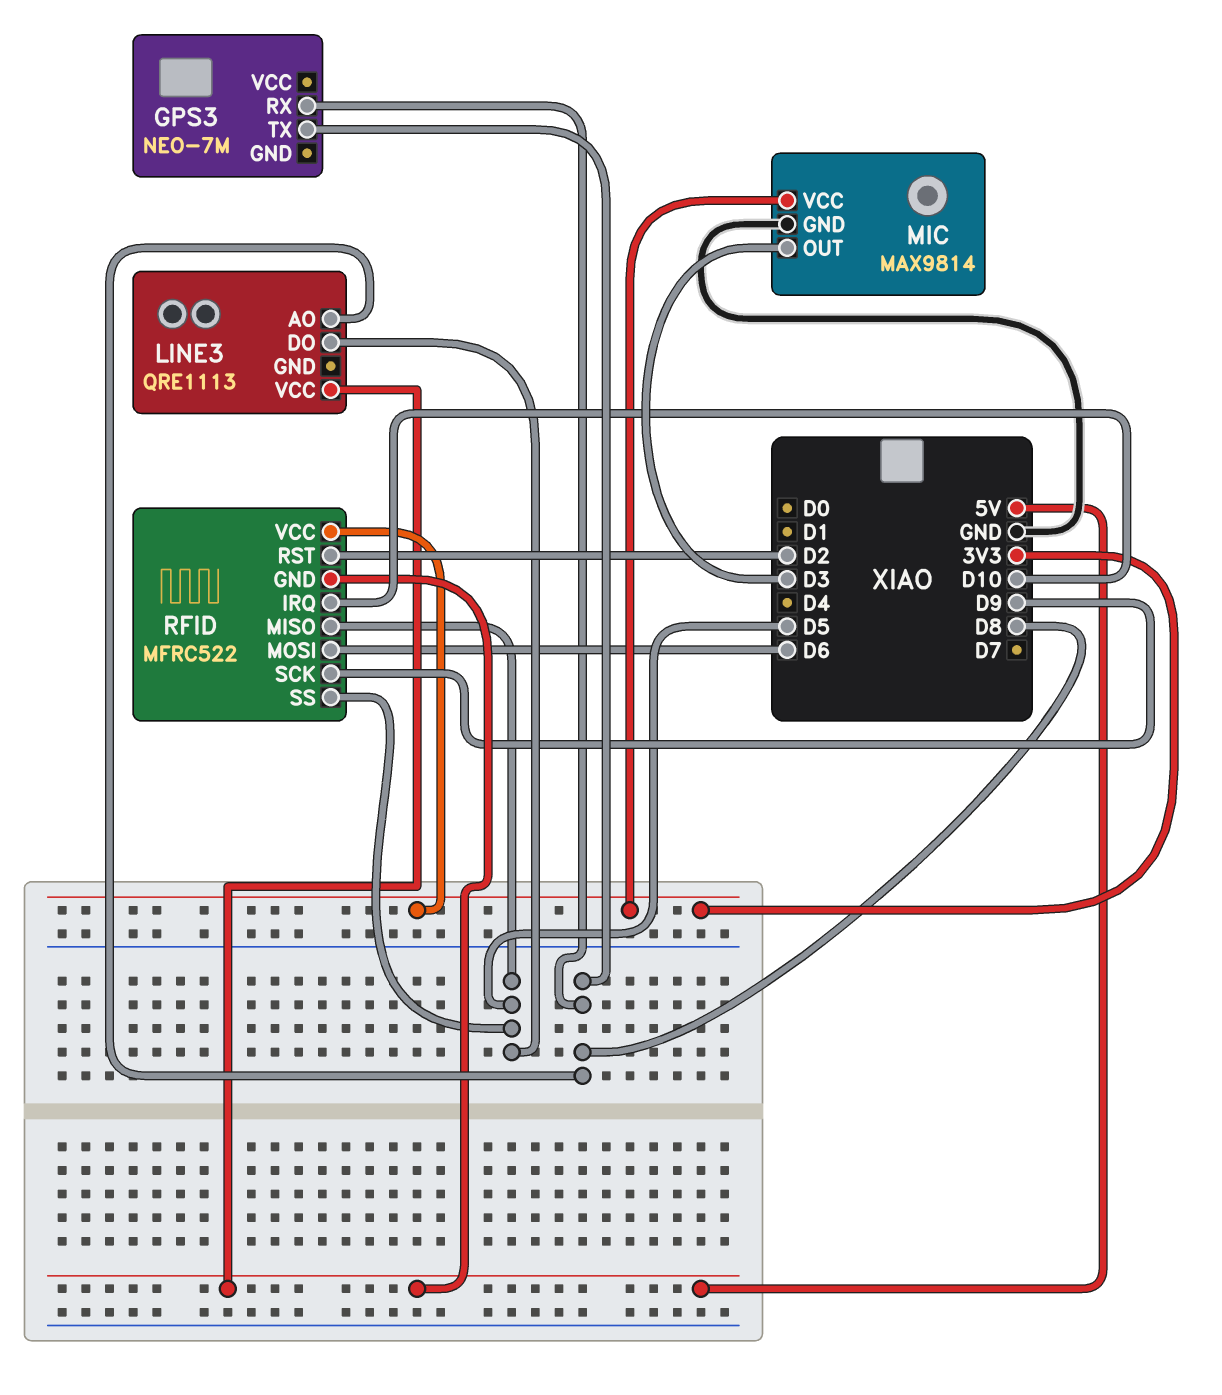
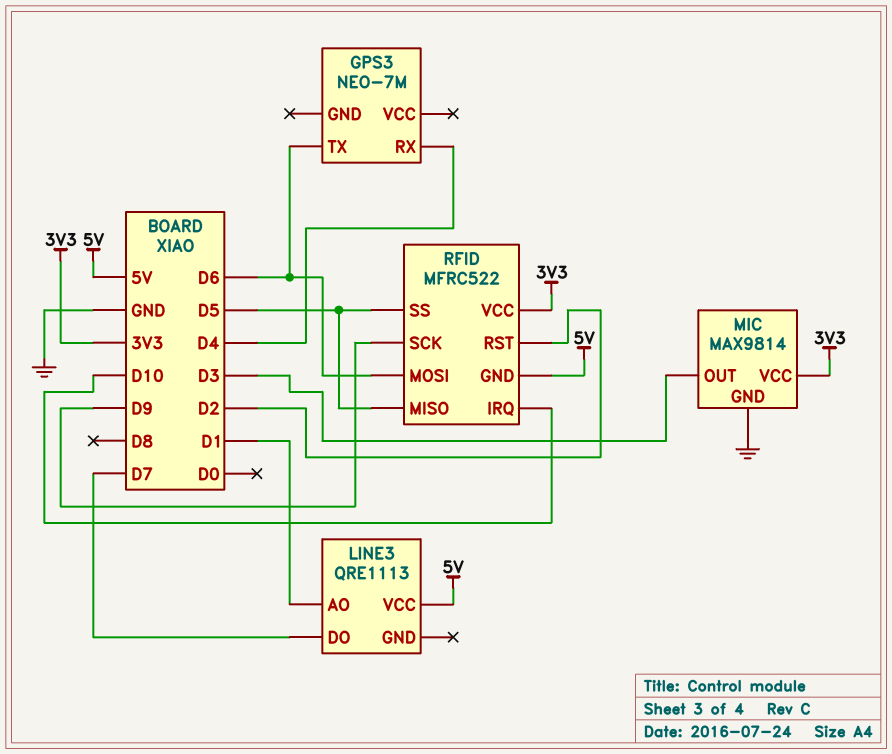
GPS3 pin RX: D8 -> D4
GPS3 pin TX: D8 -> D6
LINE3 pin AO: D8 -> D1
LINE3 pin DO: D5 -> D7

